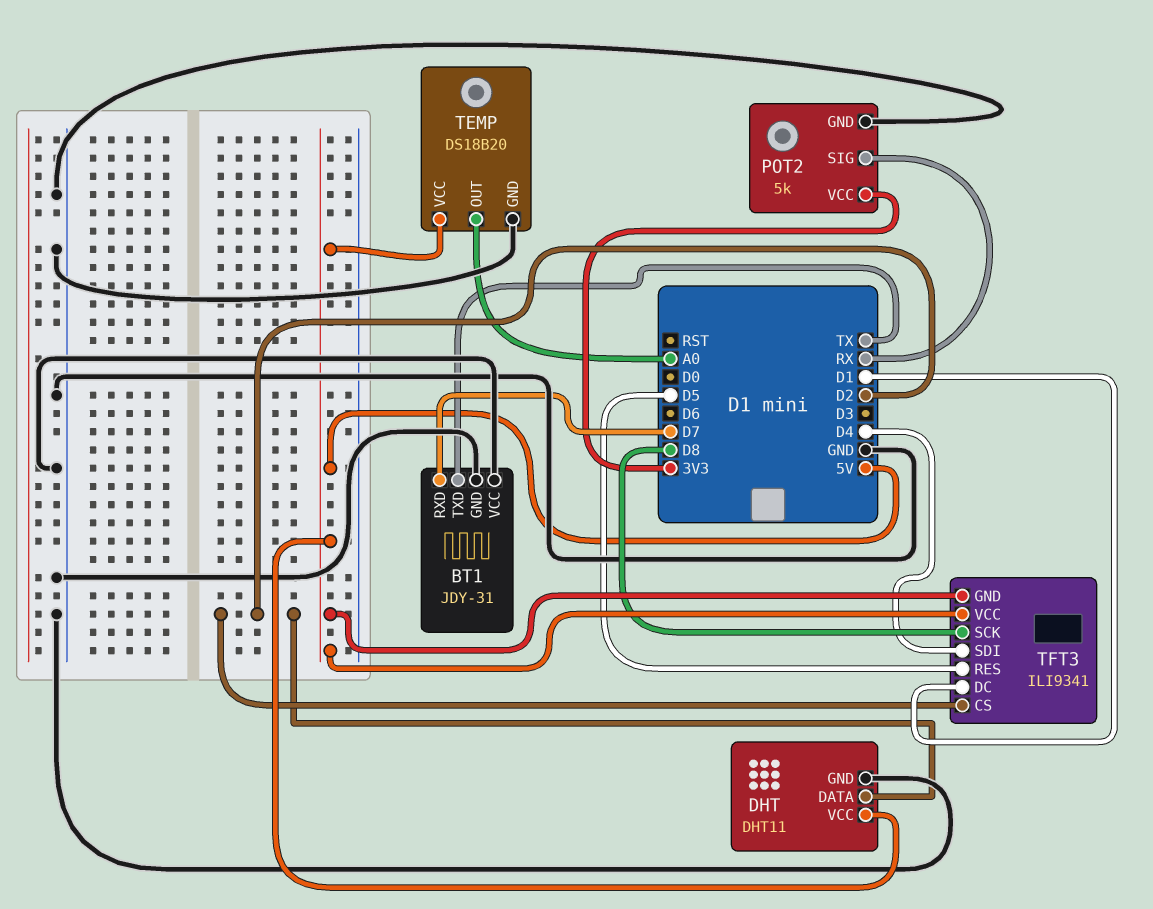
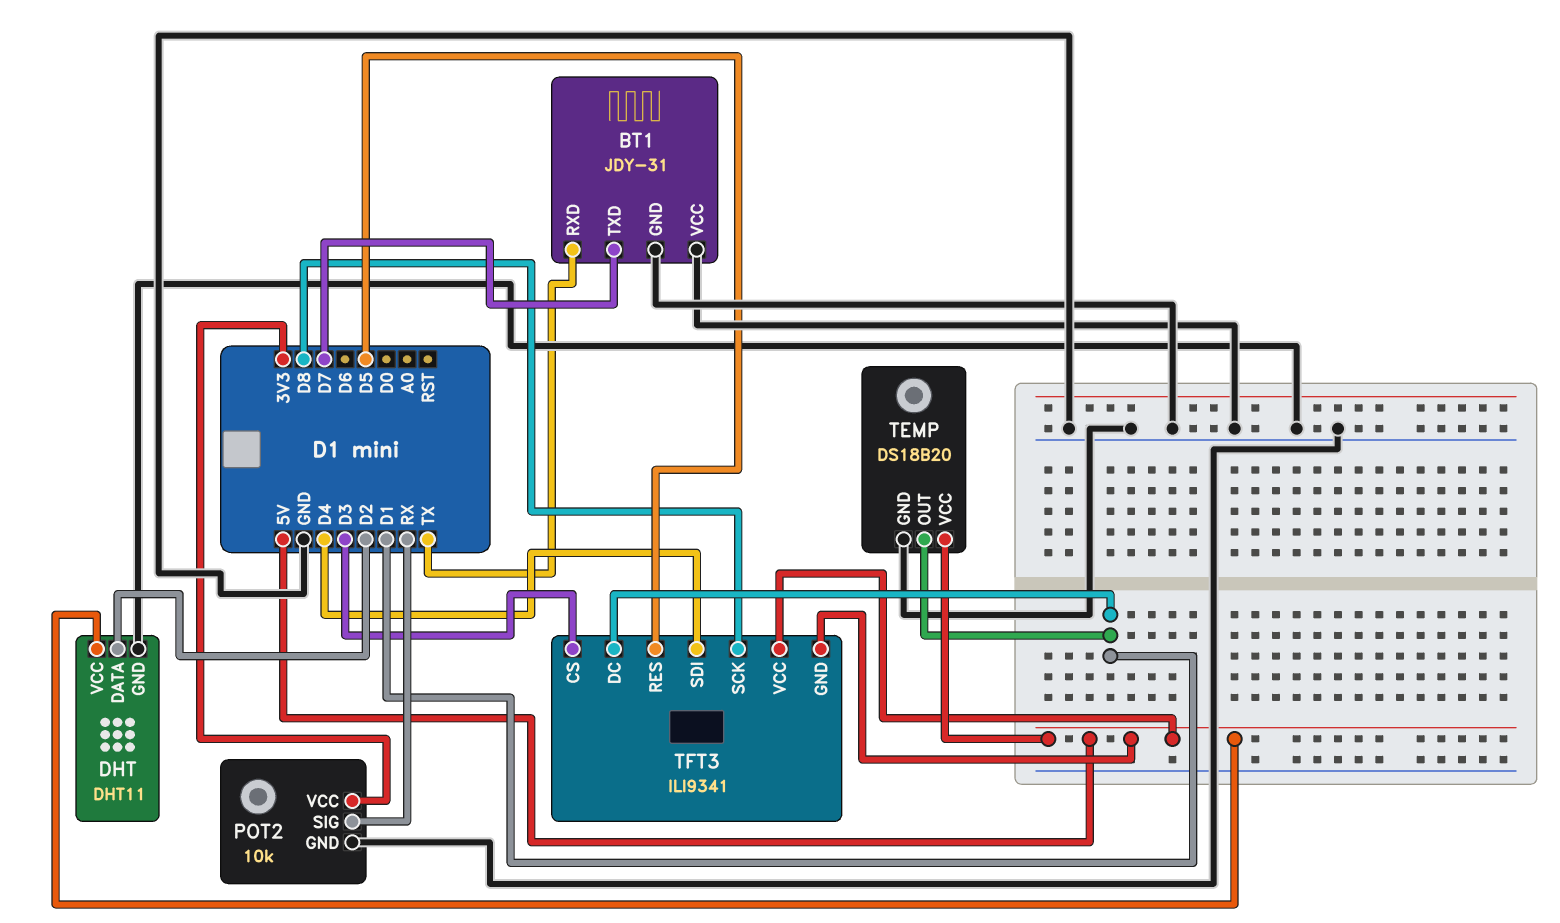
BT1 pin RXD: D7 -> TX
BT1 pin TXD: TX -> D7
POT2: 5k -> 10k
TEMP pin OUT: A0 -> D1
TFT3 pin CS: D2 -> D3

